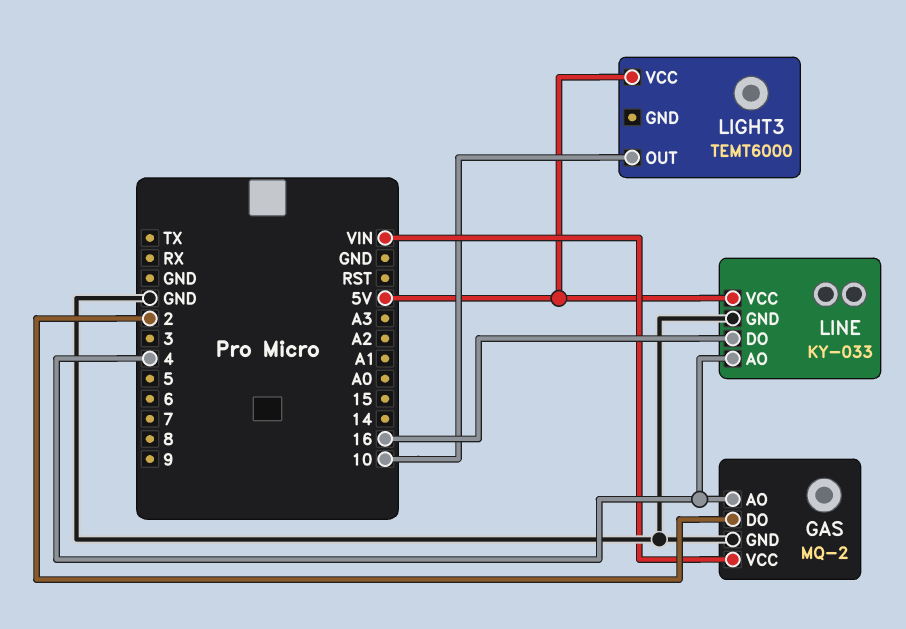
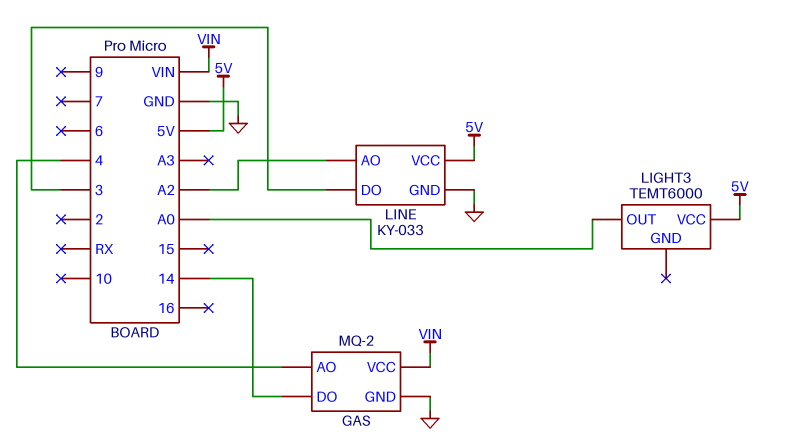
GAS pin DO: 2 -> 14
LIGHT3 pin OUT: 10 -> A0
LINE pin AO: 4 -> A2
LINE pin DO: 16 -> 3

